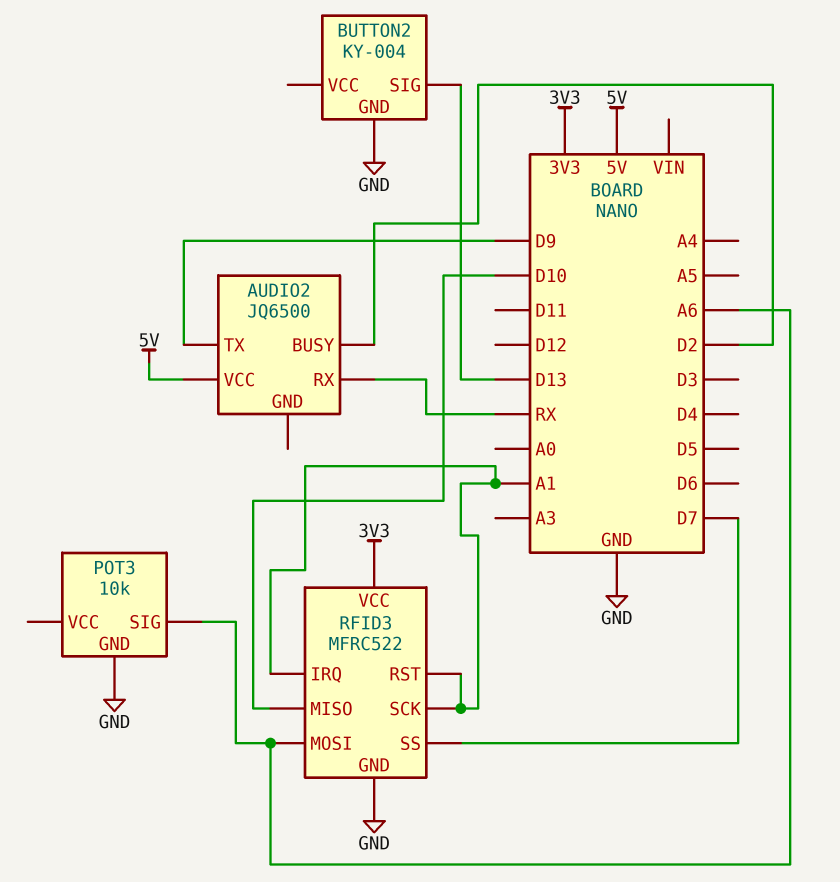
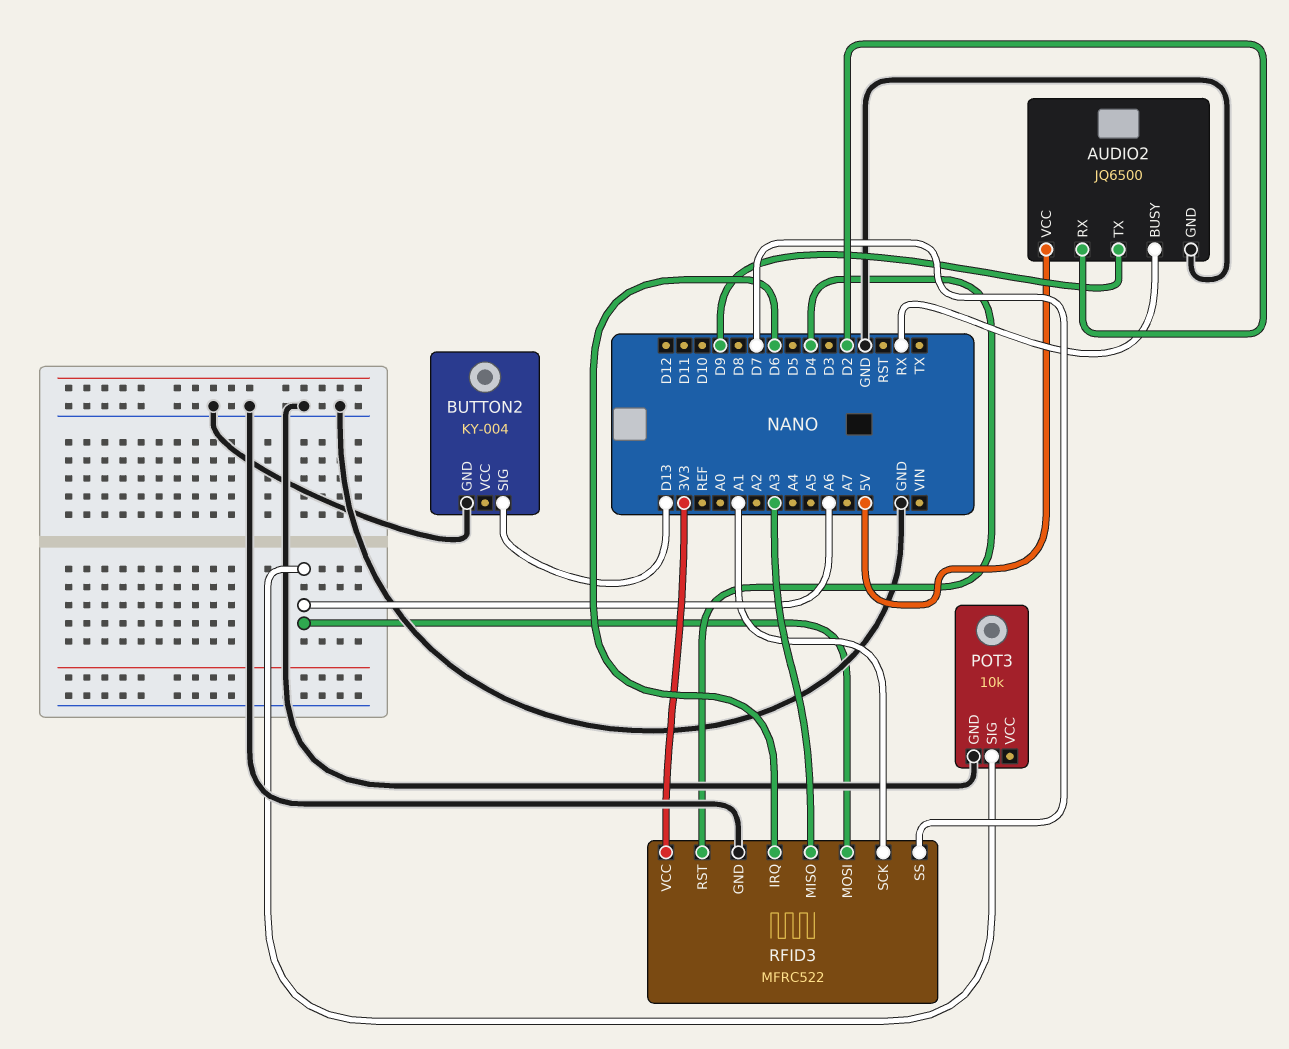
AUDIO2 pin BUSY: D2 -> RX
AUDIO2 pin GND: none -> GND
AUDIO2 pin RX: RX -> D2
RFID3 pin IRQ: A1 -> D6
RFID3 pin MISO: D10 -> A3
RFID3 pin RST: A1 -> D4

